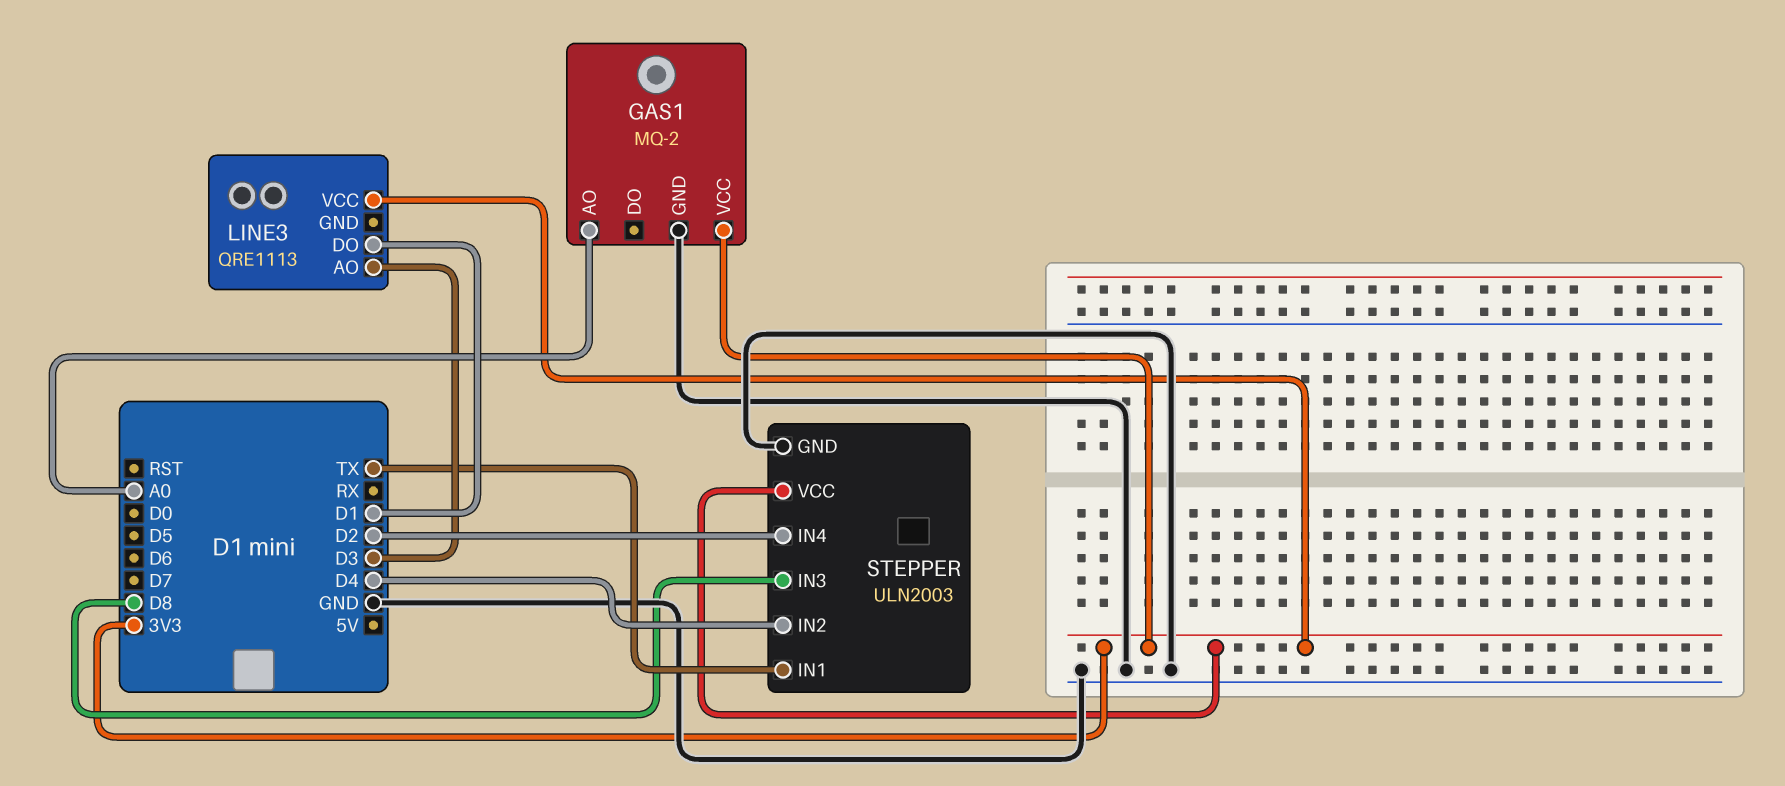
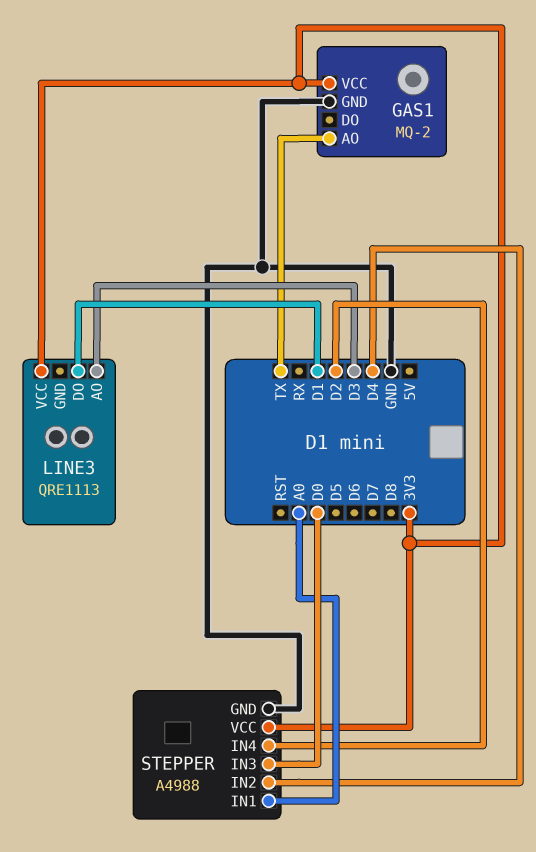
GAS1 pin AO: A0 -> TX
STEPPER: ULN2003 -> A4988
STEPPER pin IN1: TX -> A0
STEPPER pin IN3: D8 -> D0

